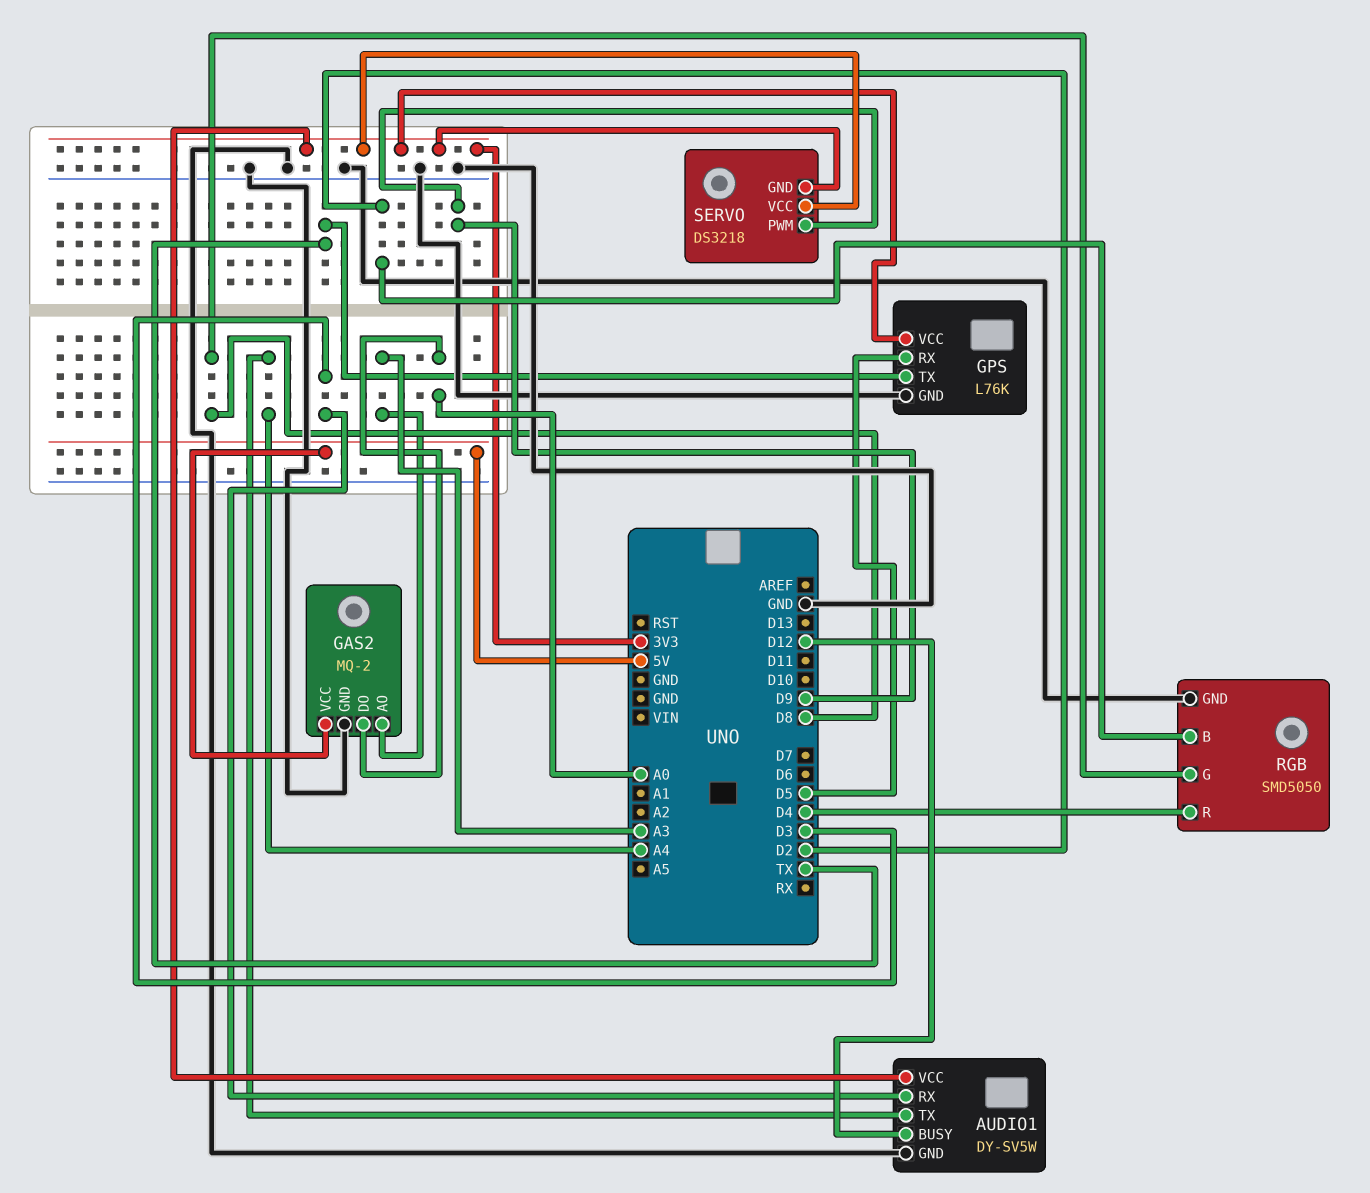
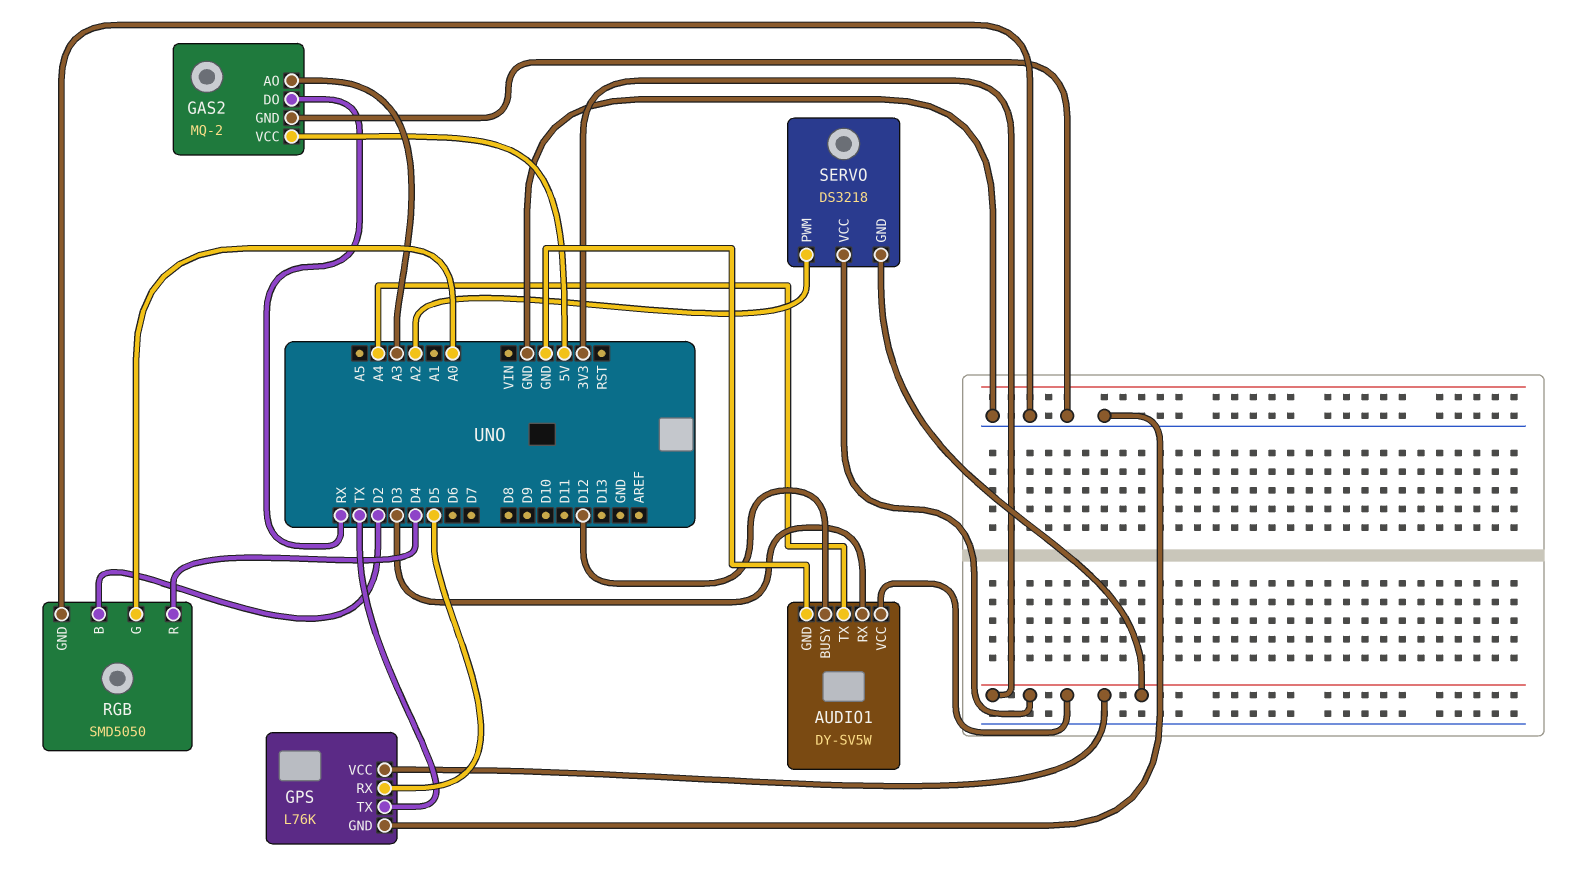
GAS2 pin DO: A0 -> RX
RGB pin G: D8 -> A0
SERVO pin PWM: D9 -> A2

